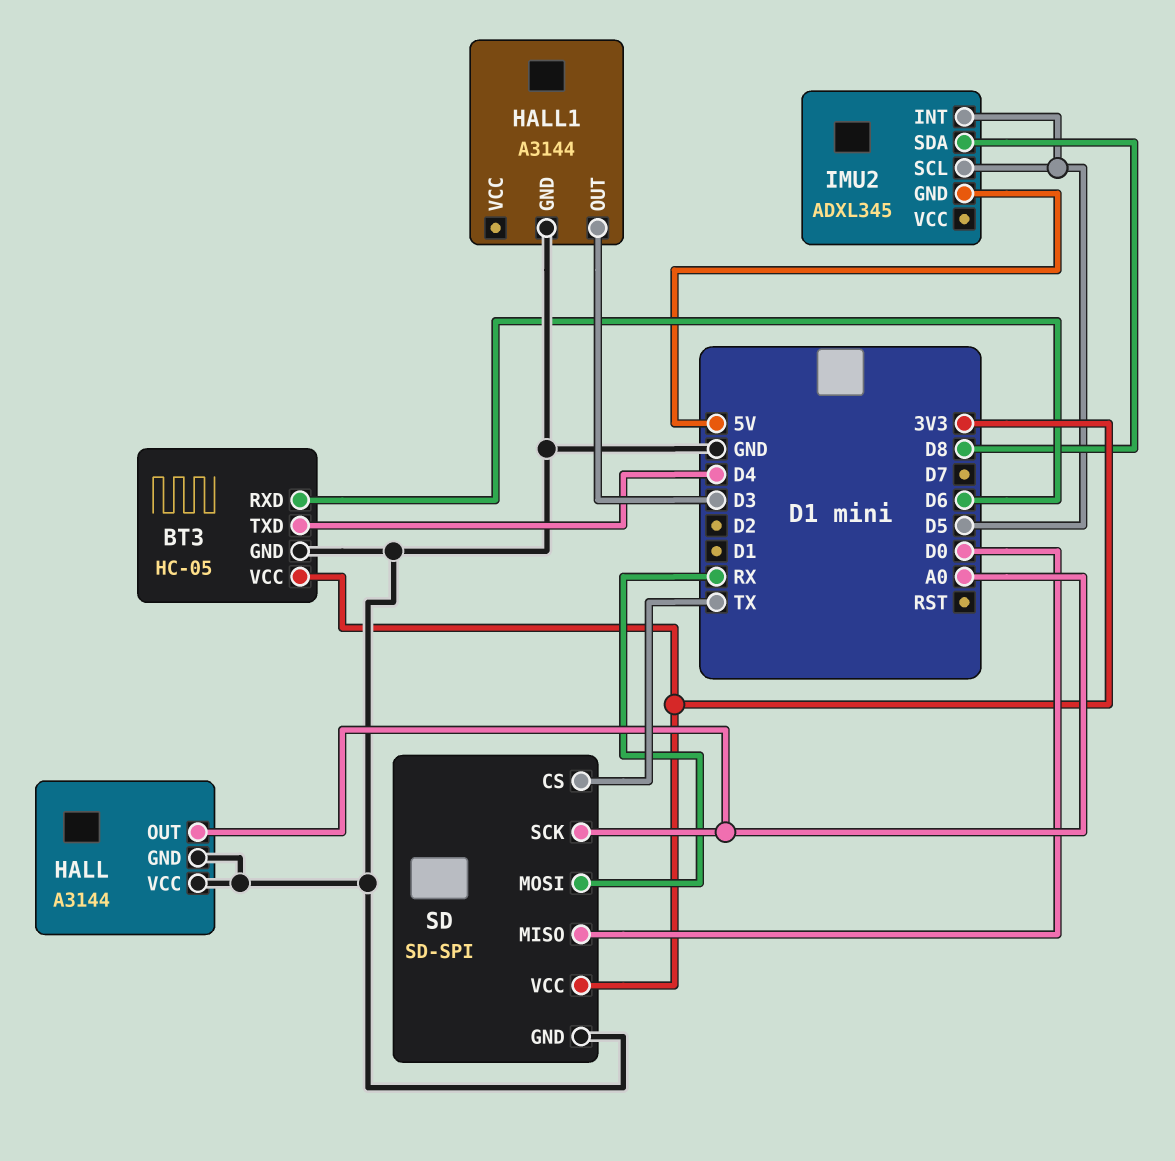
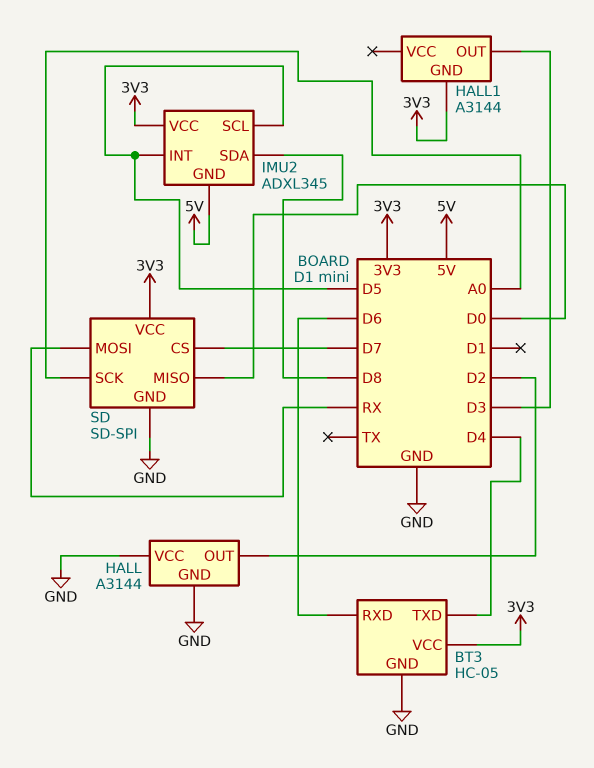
HALL pin OUT: A0 -> D2
HALL1 pin GND: GND -> 3V3
IMU2 pin VCC: none -> 3V3
SD pin CS: TX -> D7

